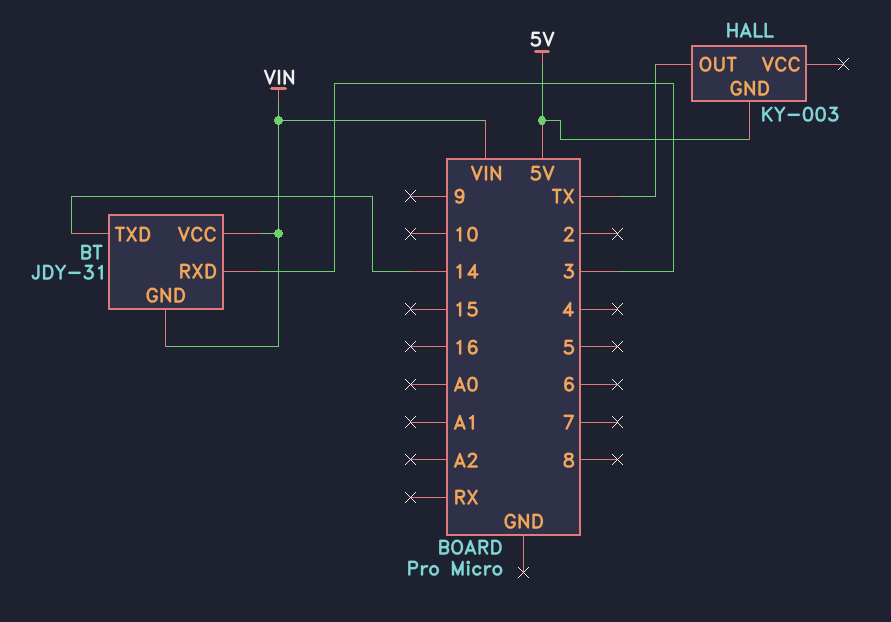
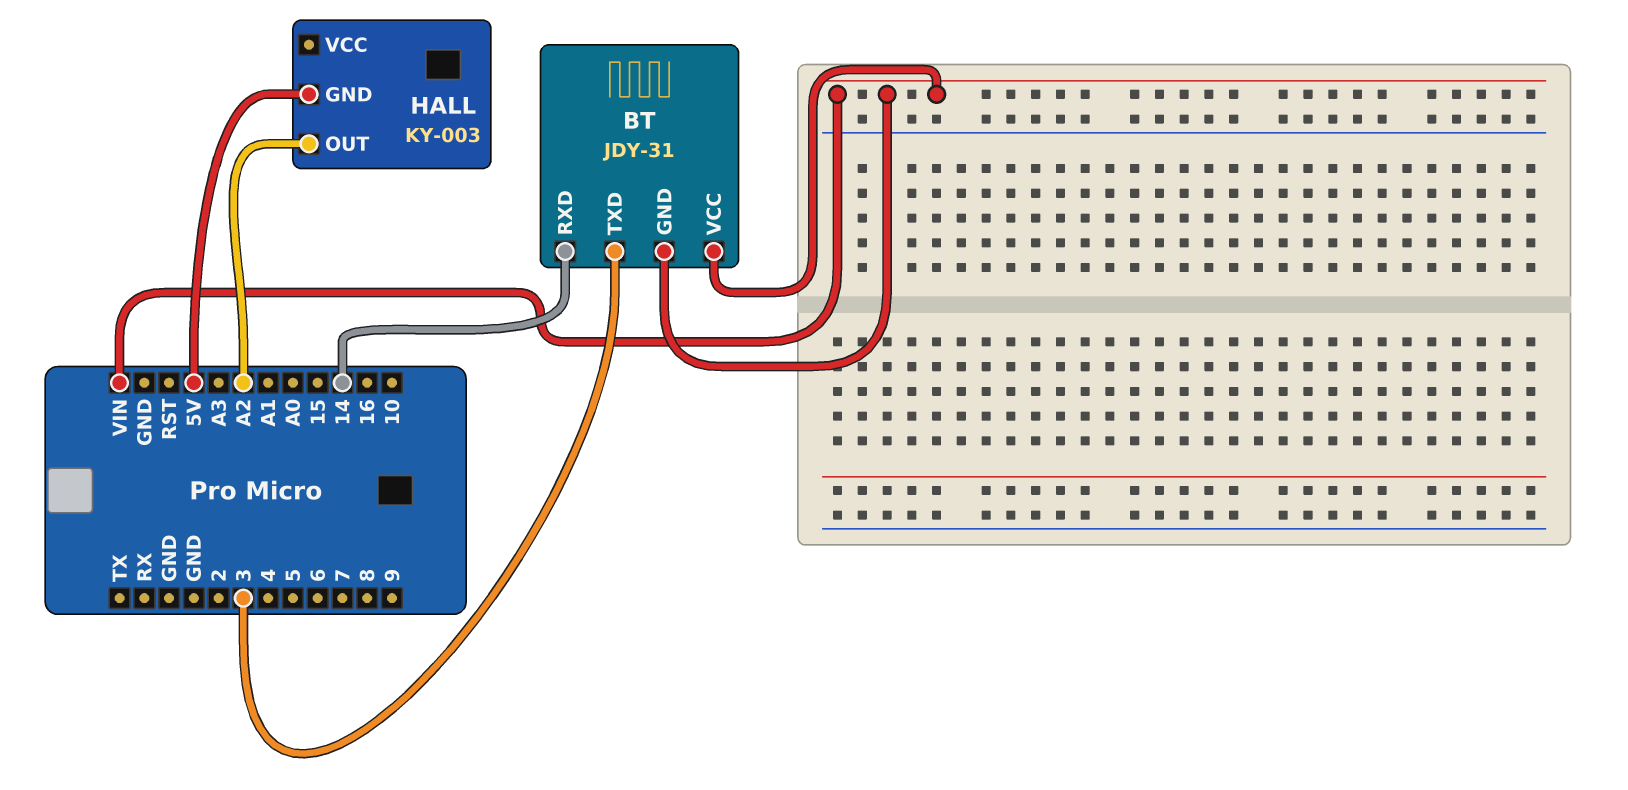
BT pin RXD: 3 -> 14
BT pin TXD: 14 -> 3
HALL pin OUT: TX -> A2

